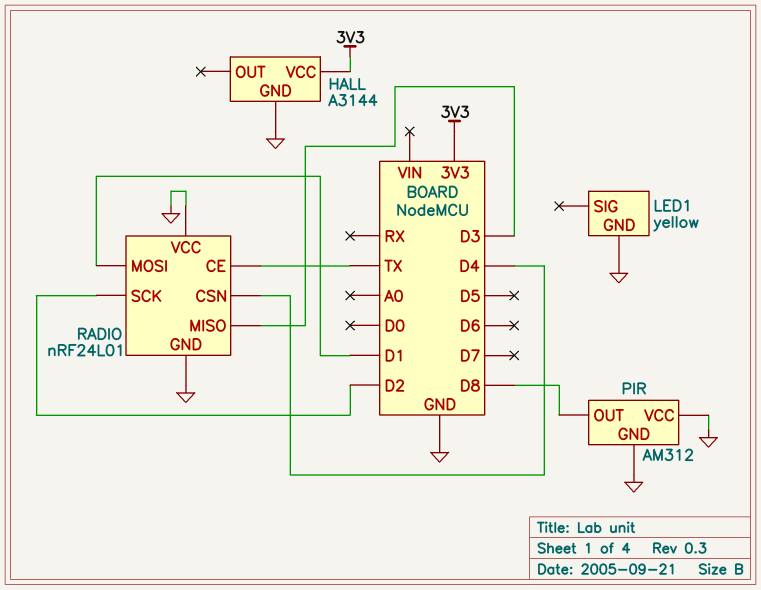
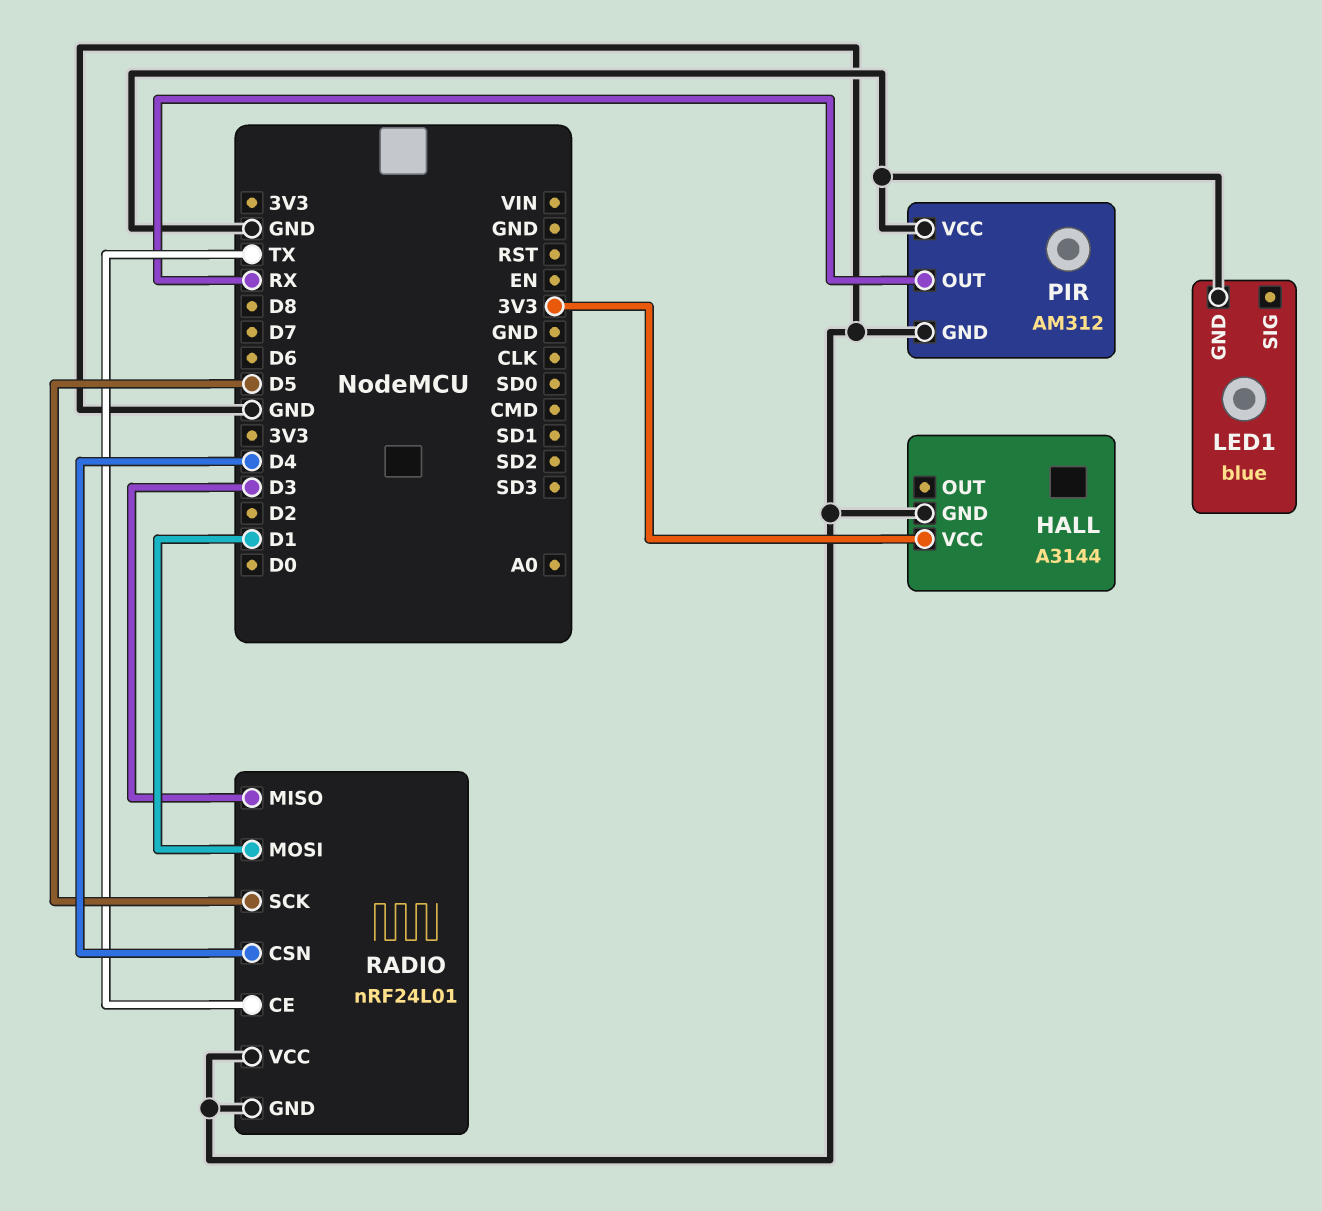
LED1: yellow -> blue
PIR pin OUT: D8 -> RX
RADIO pin SCK: D2 -> D5

